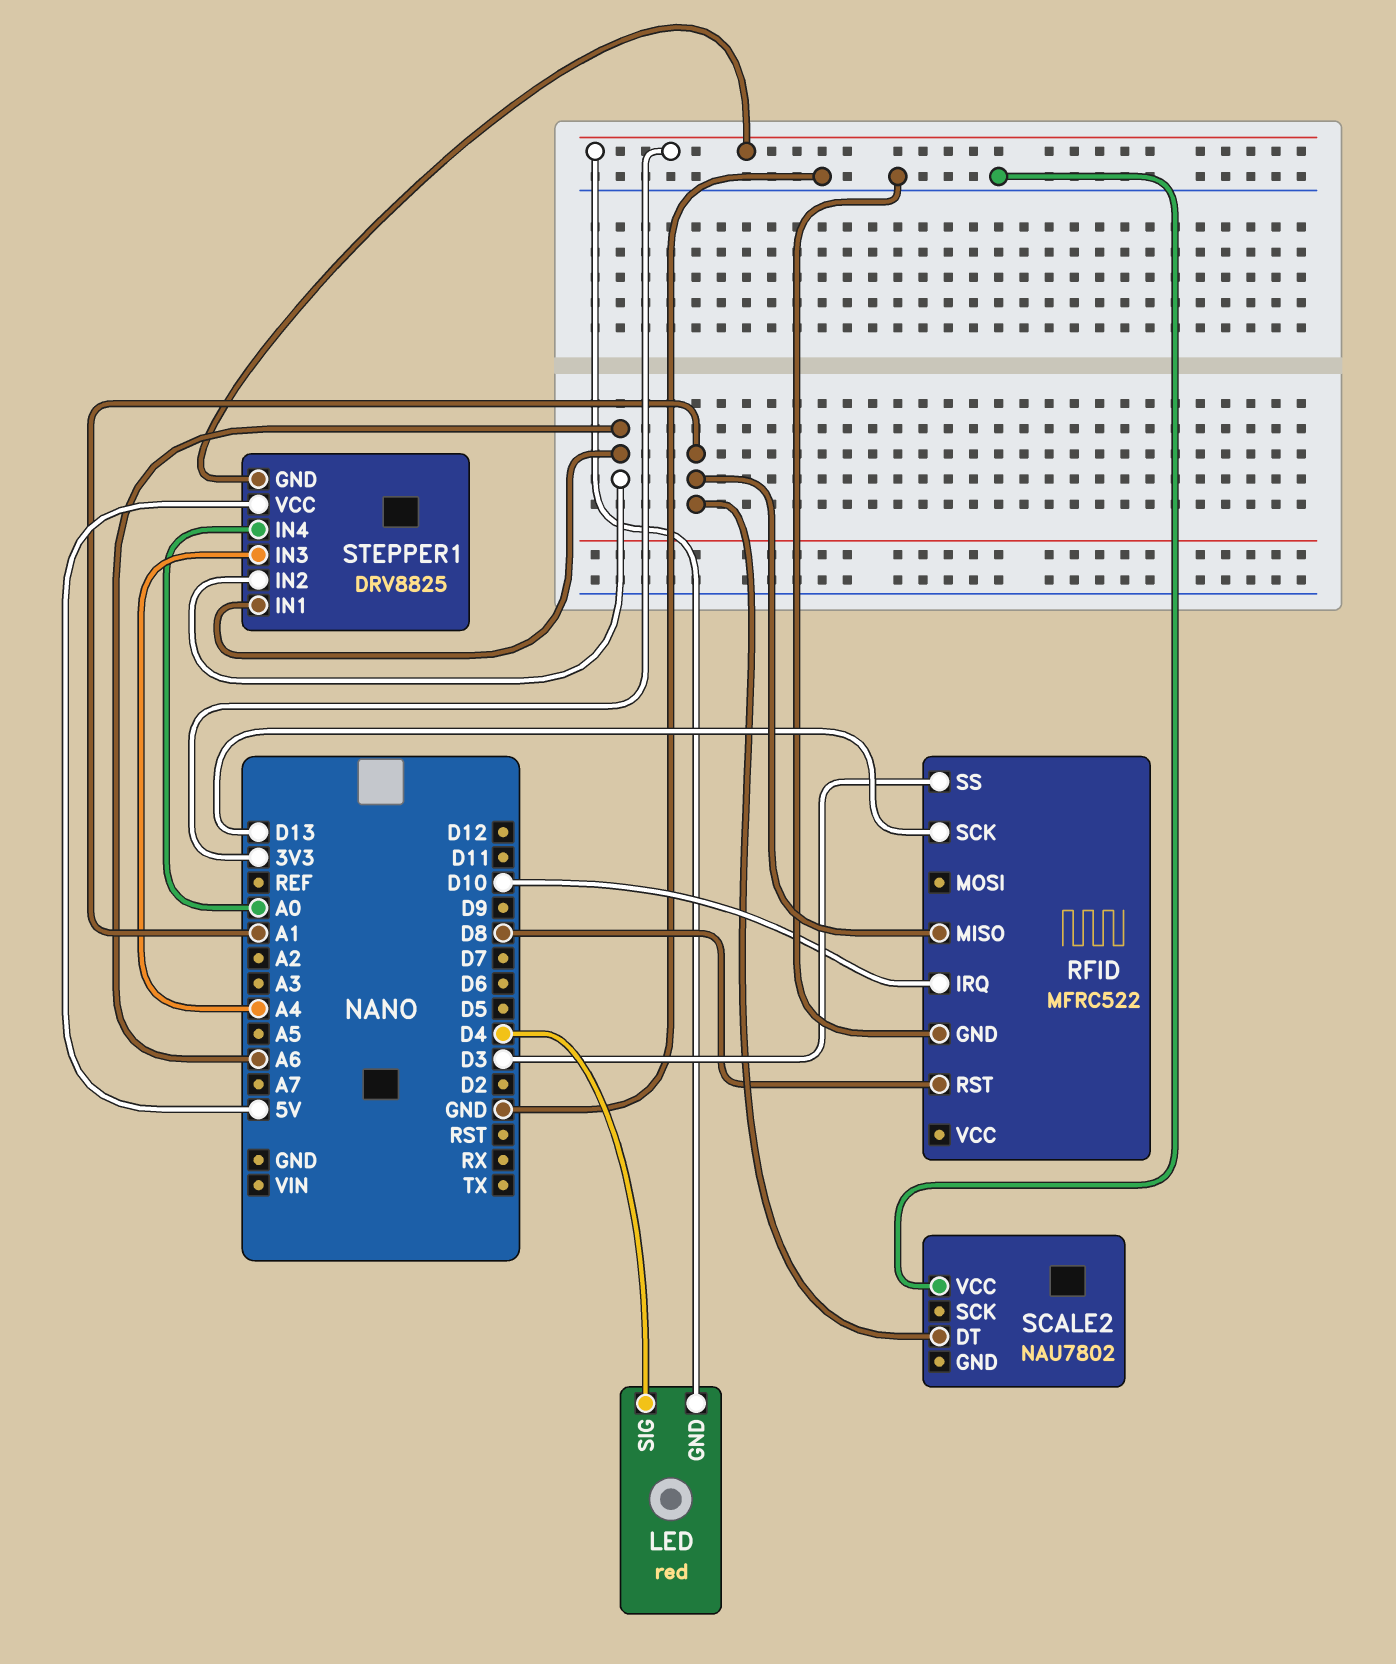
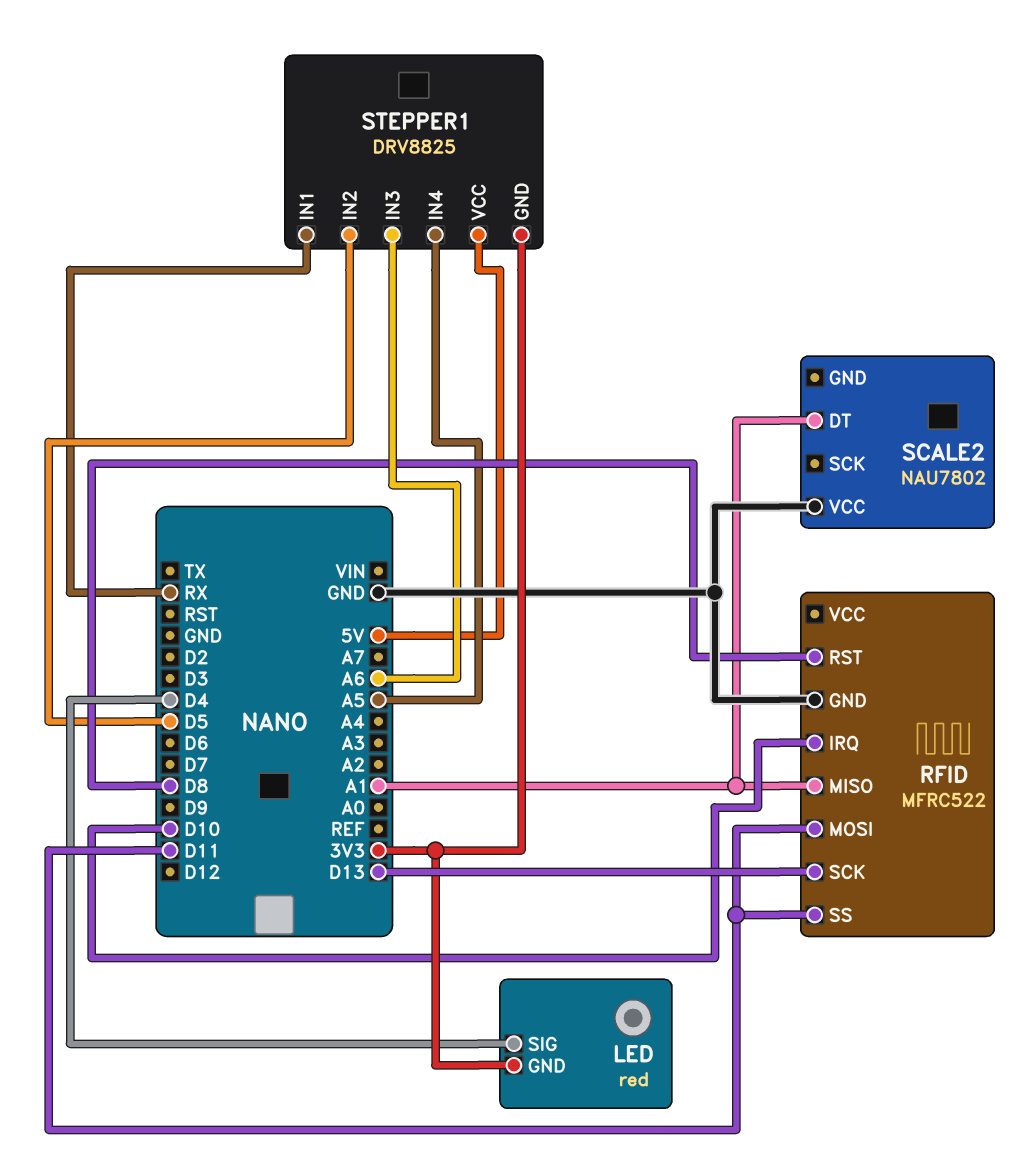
RFID pin MOSI: none -> D11
RFID pin SS: D3 -> D11
STEPPER1 pin IN1: A6 -> RX
STEPPER1 pin IN2: A6 -> D5
STEPPER1 pin IN3: A4 -> A6
STEPPER1 pin IN4: A0 -> A5

